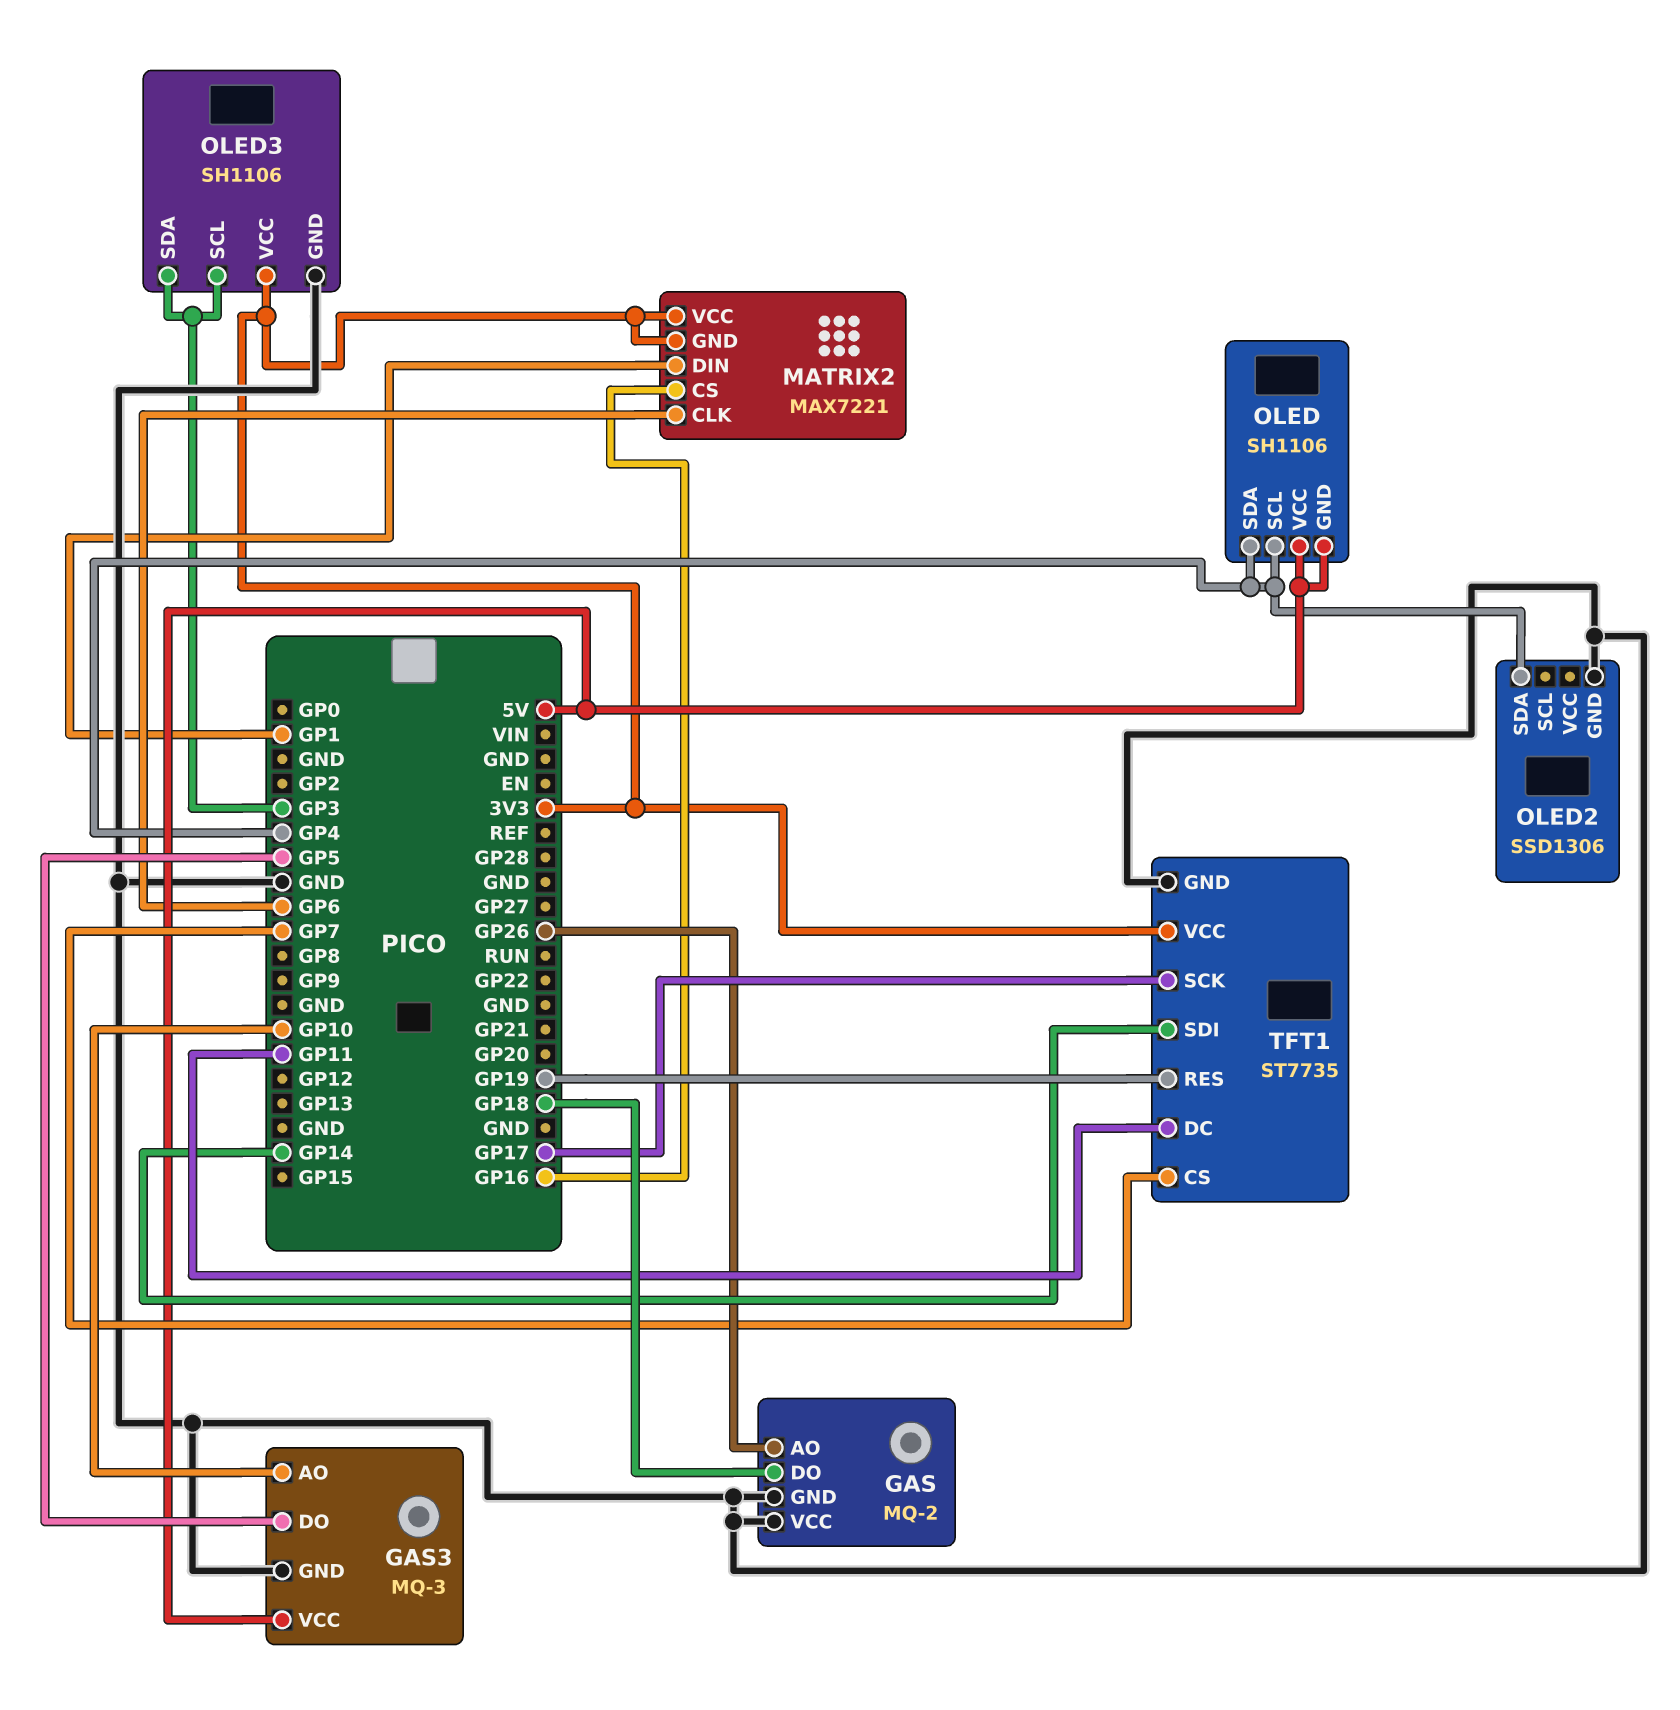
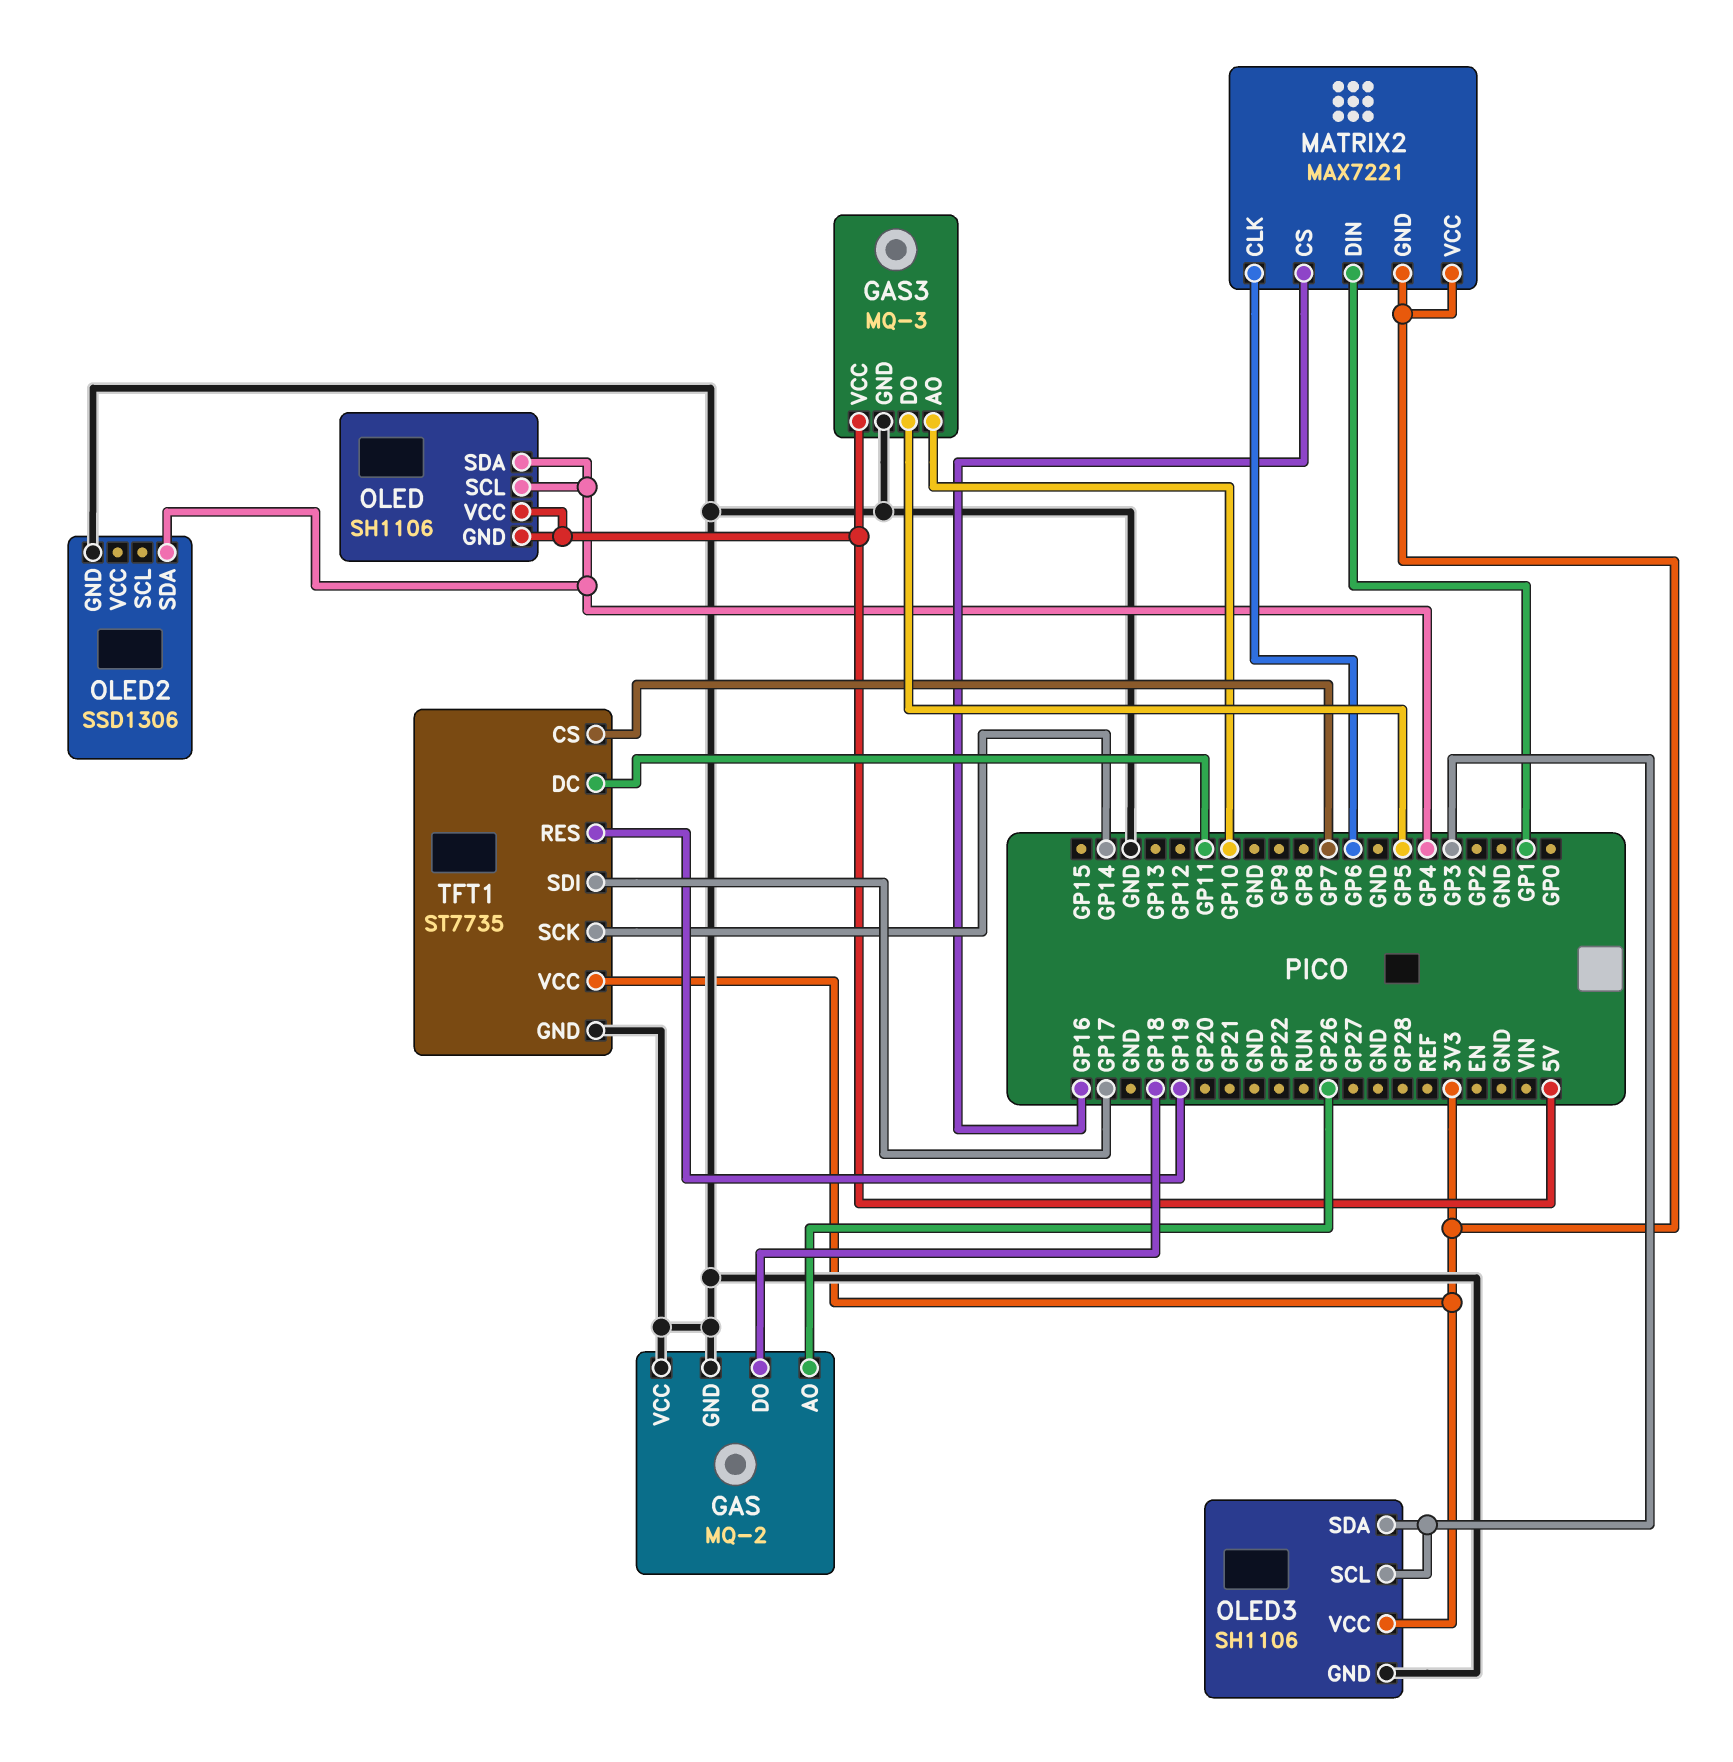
TFT1 pin SCK: GP17 -> GP14
TFT1 pin SDI: GP14 -> GP17

